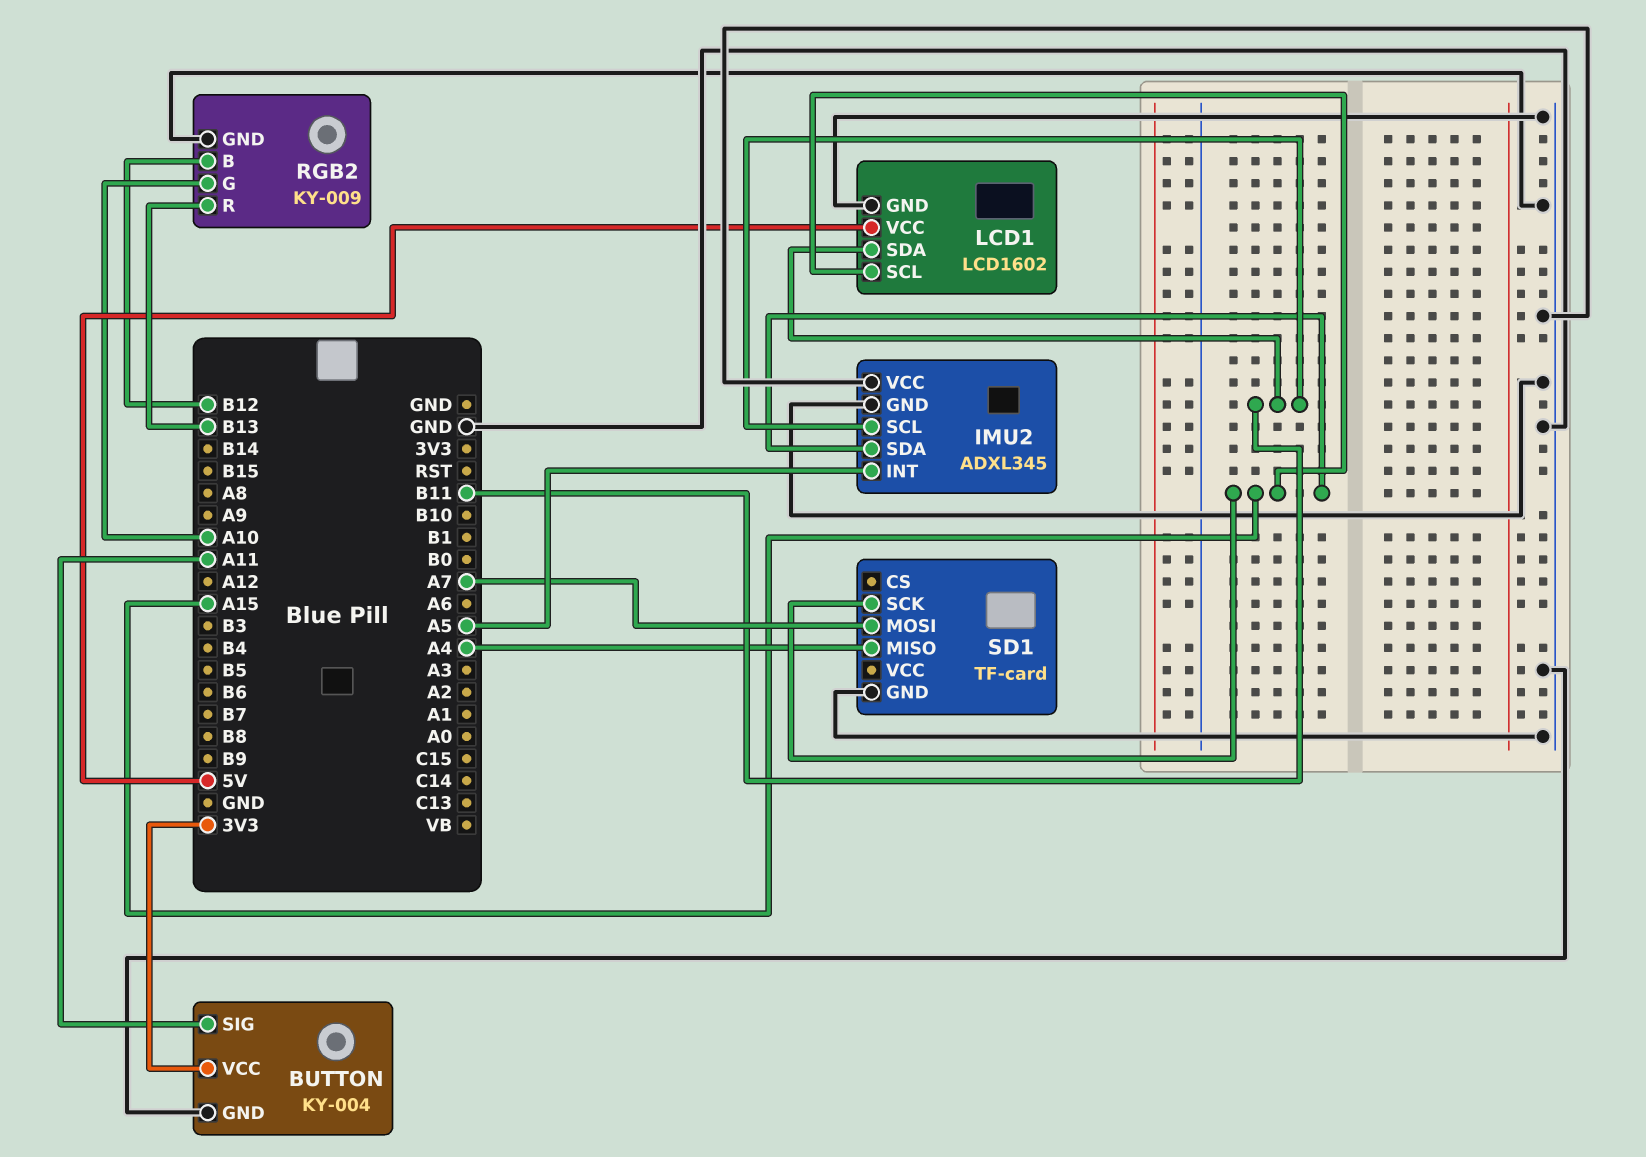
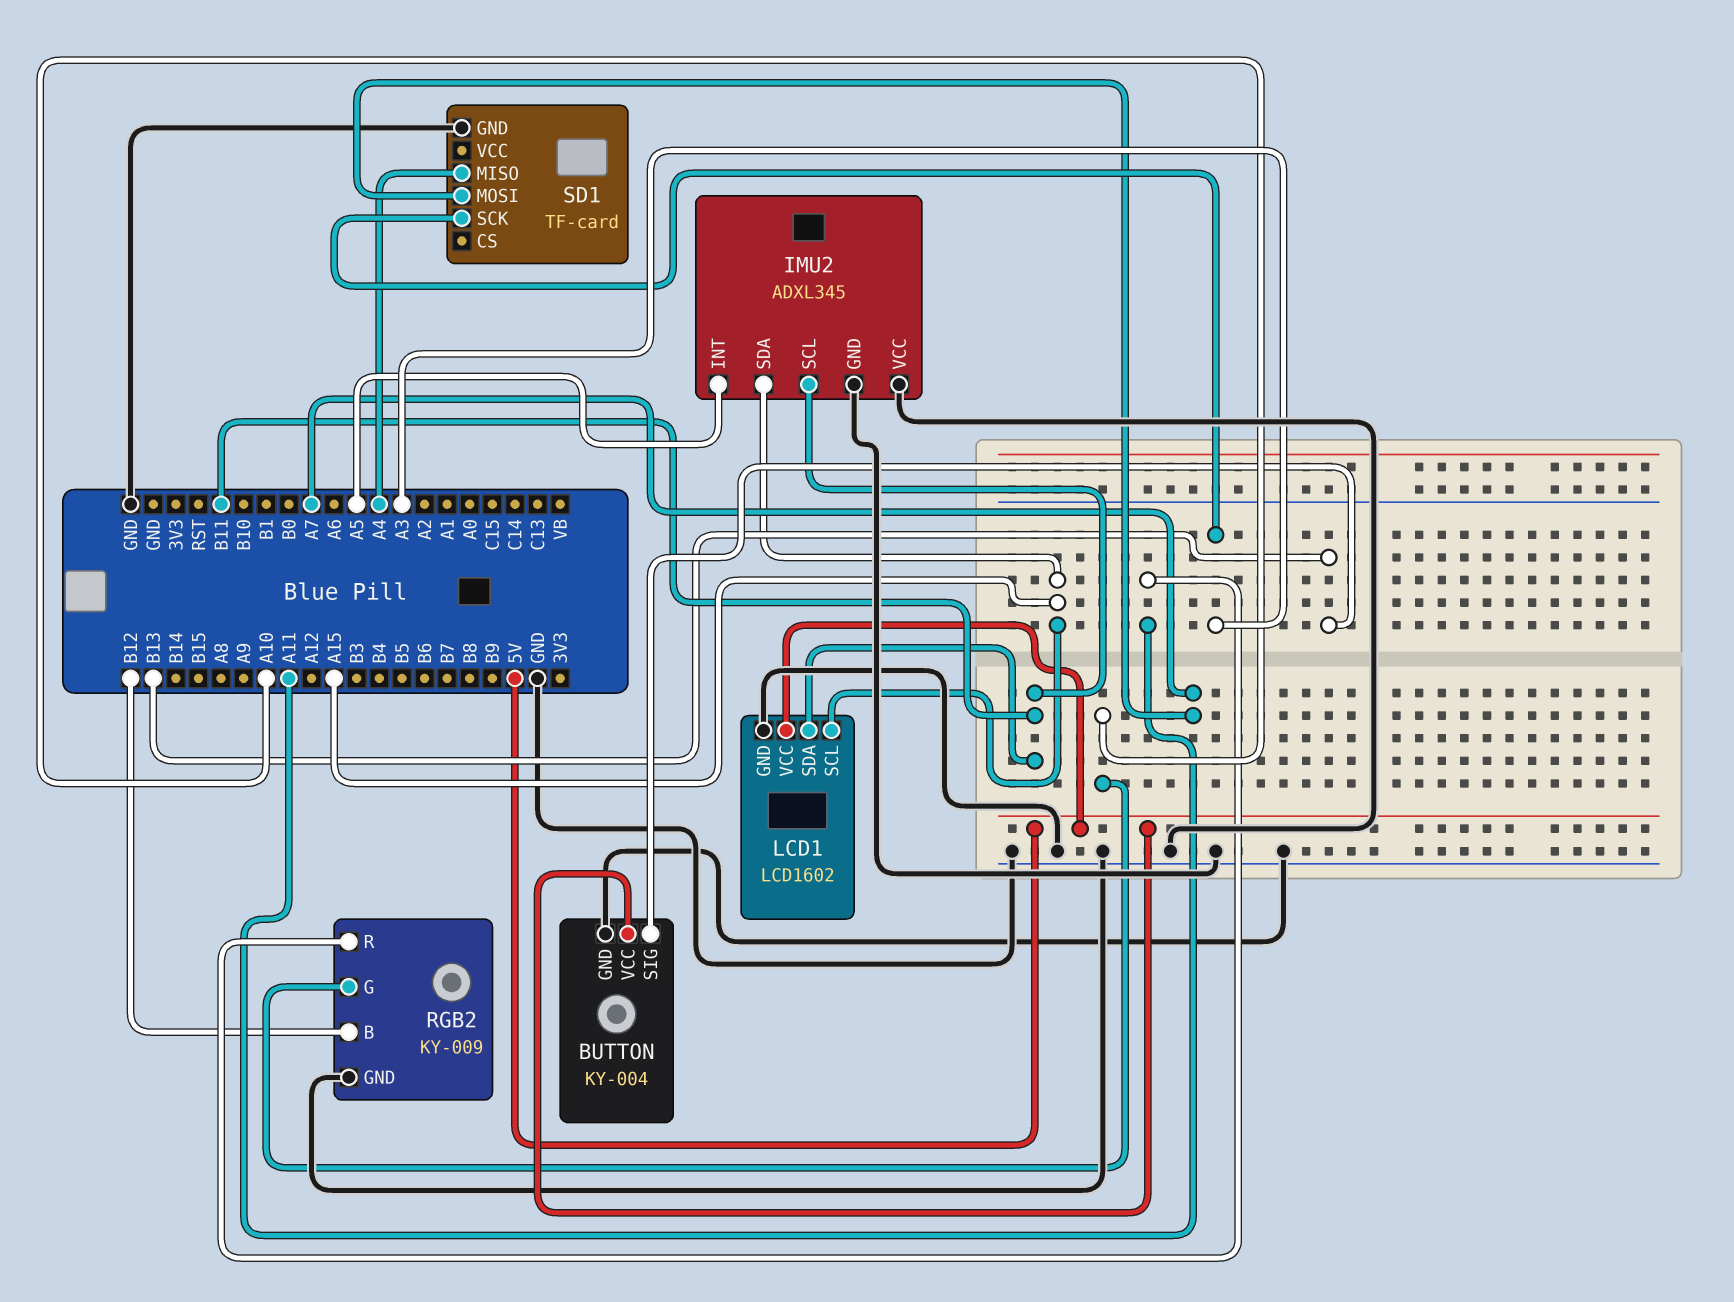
BUTTON pin SIG: A11 -> B13
BUTTON pin VCC: 3V3 -> 5V
RGB2 pin R: B13 -> A11
SD1 pin SCK: A15 -> A3

